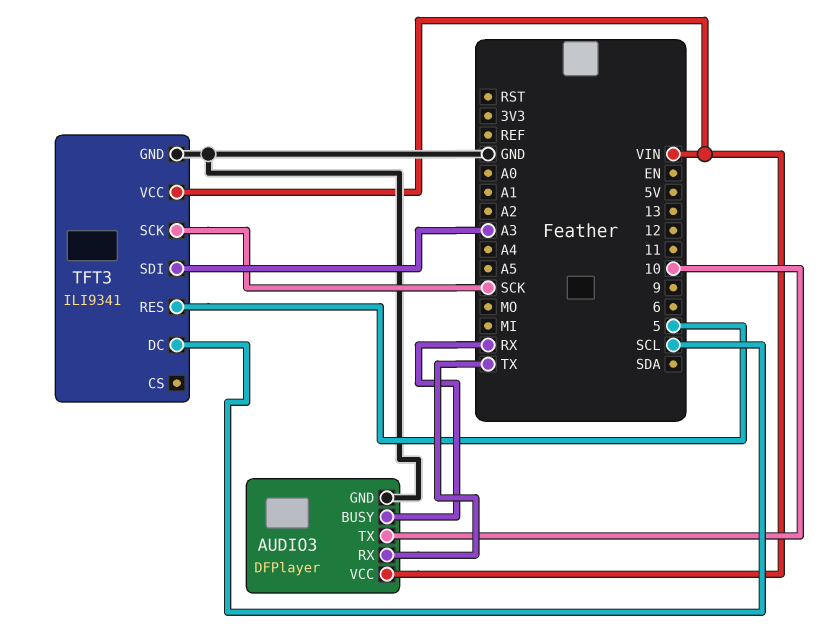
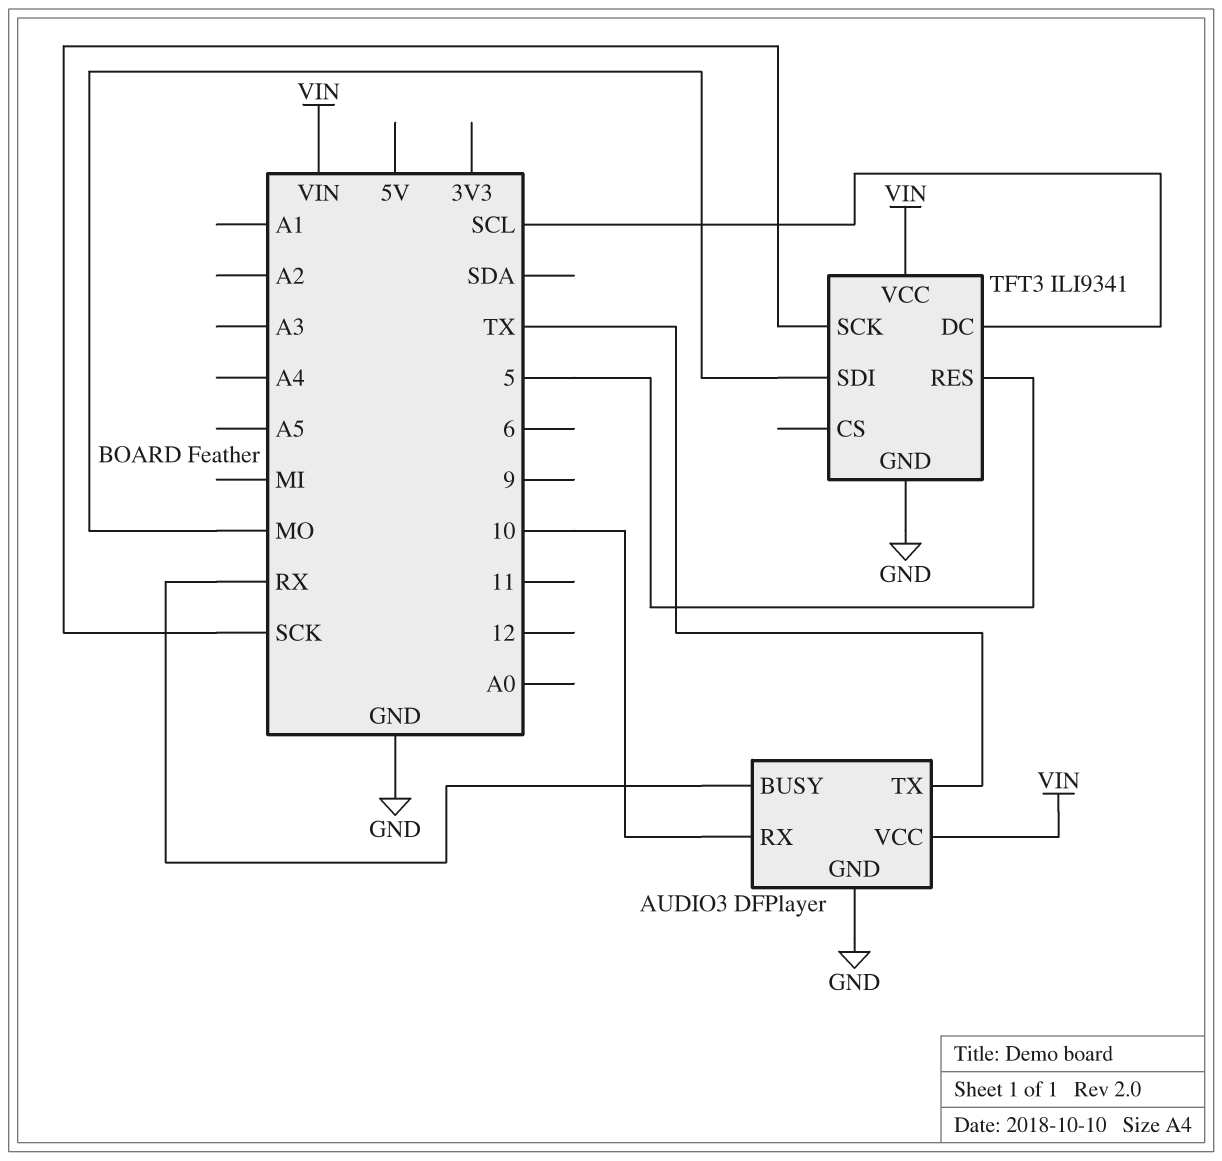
AUDIO3 pin RX: TX -> 10
AUDIO3 pin TX: 10 -> TX
TFT3 pin SDI: A3 -> MO

